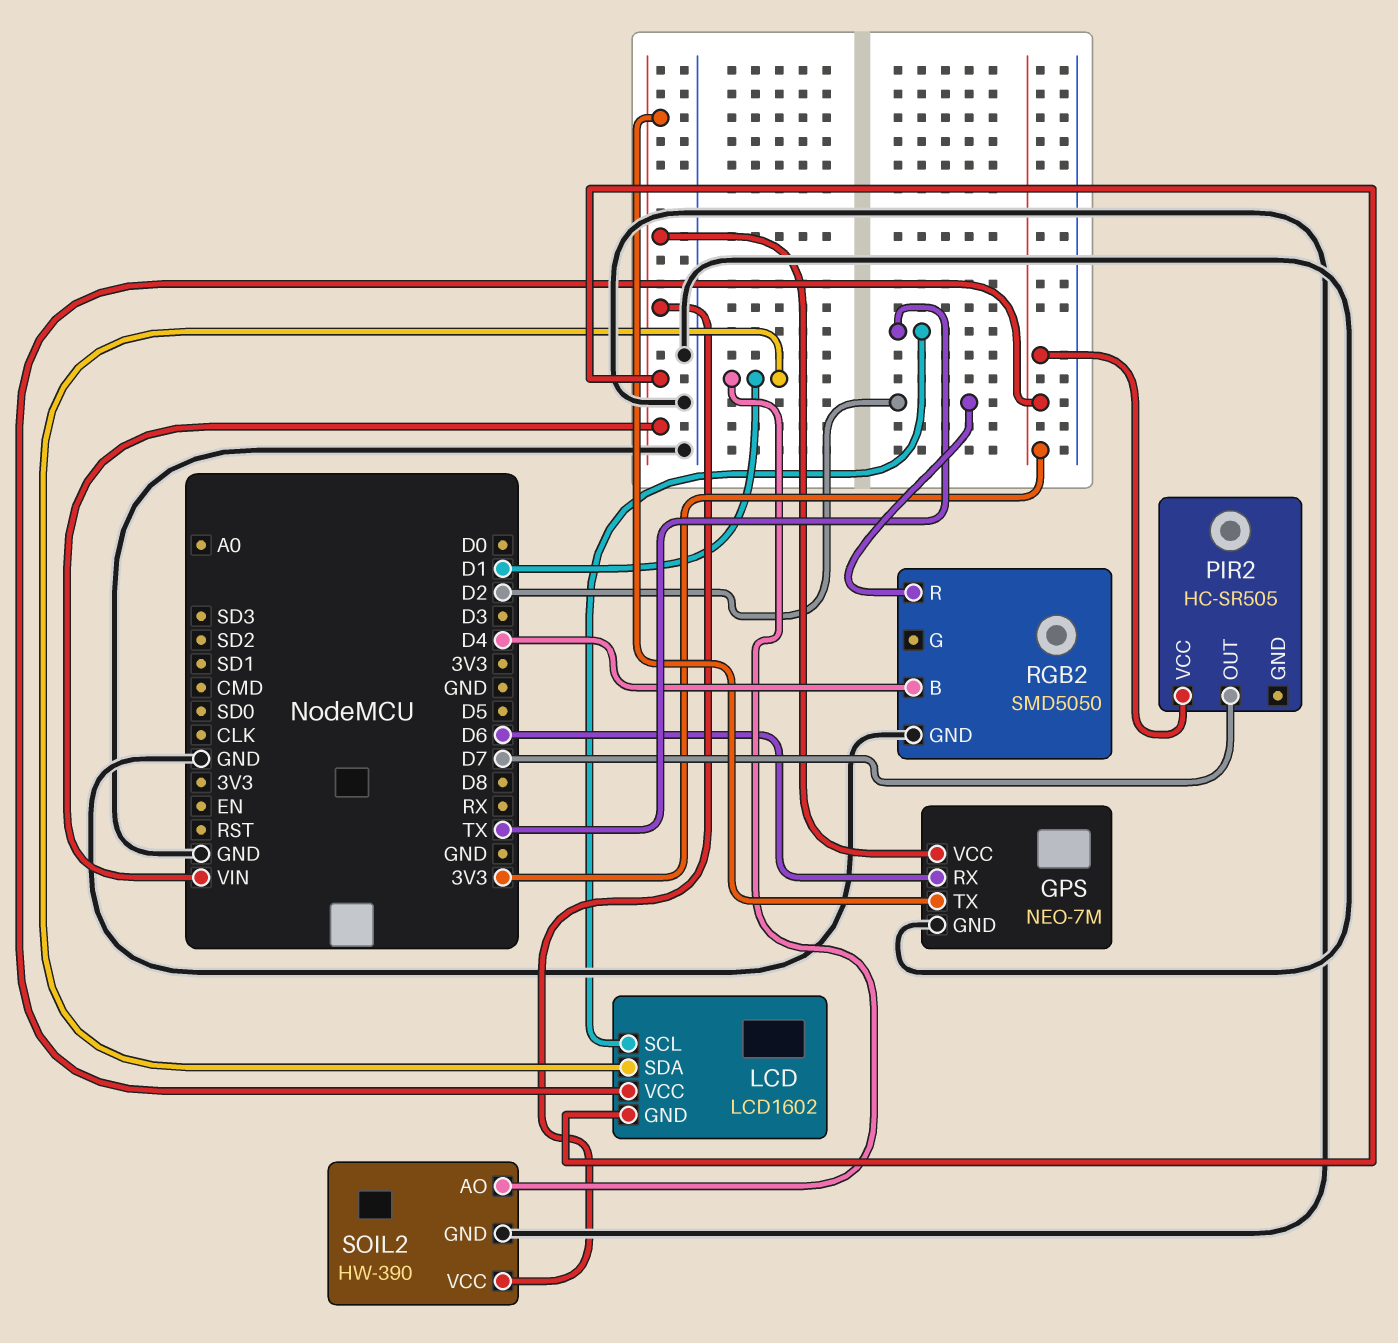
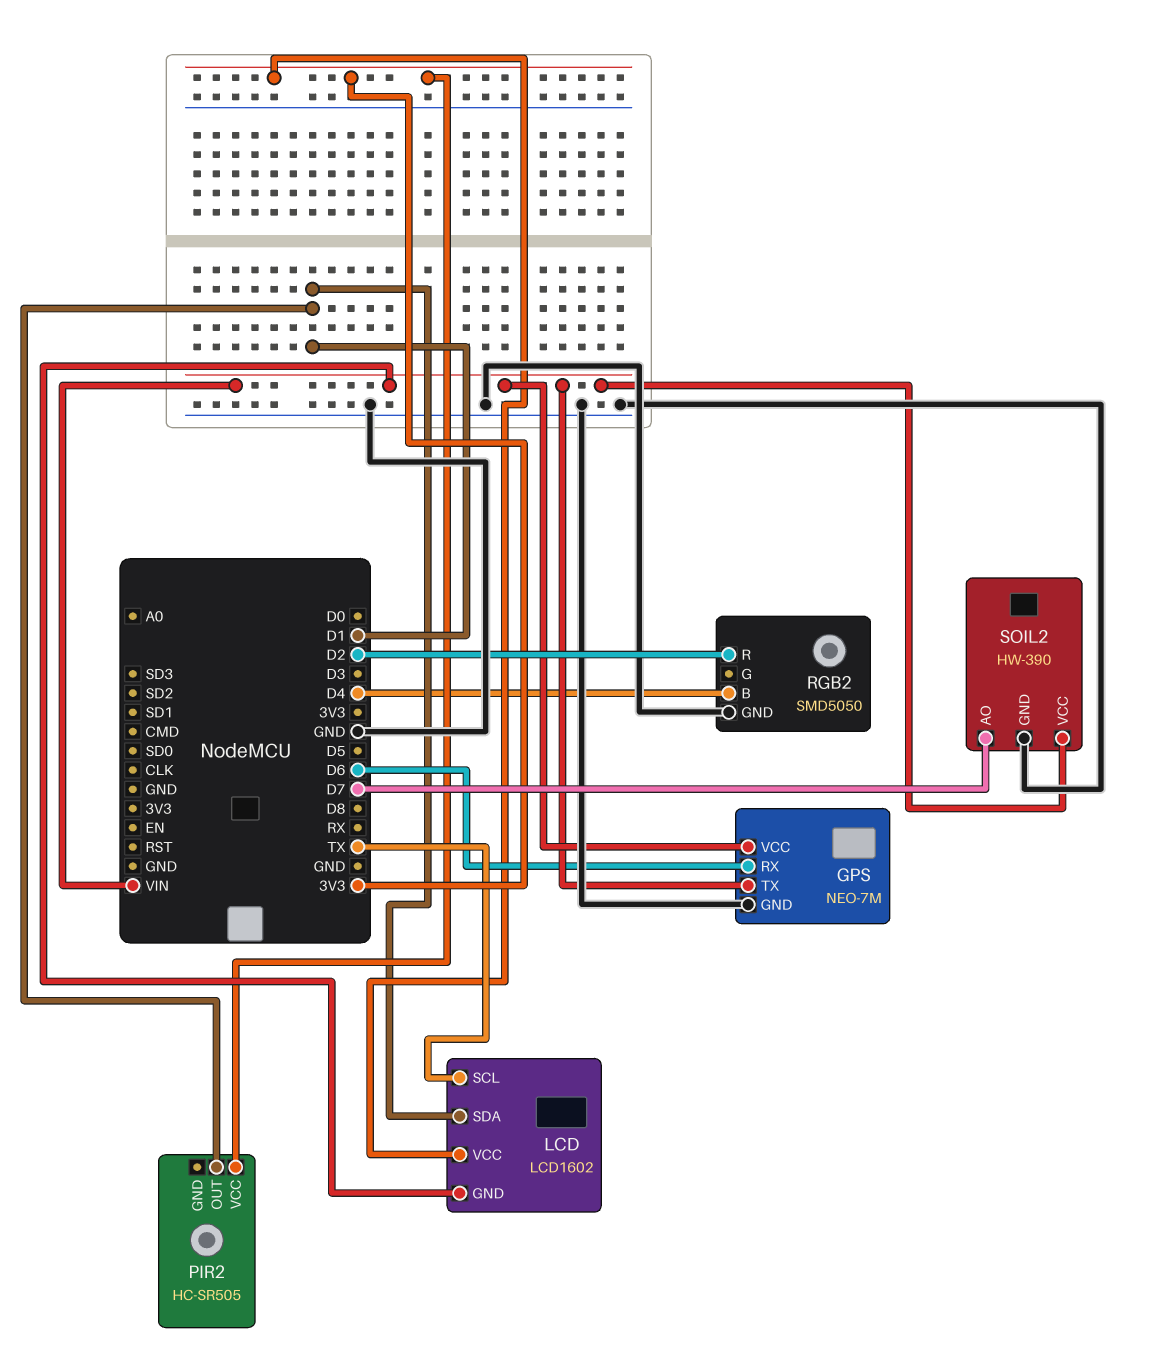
PIR2 pin OUT: D7 -> D1
SOIL2 pin AO: D1 -> D7

